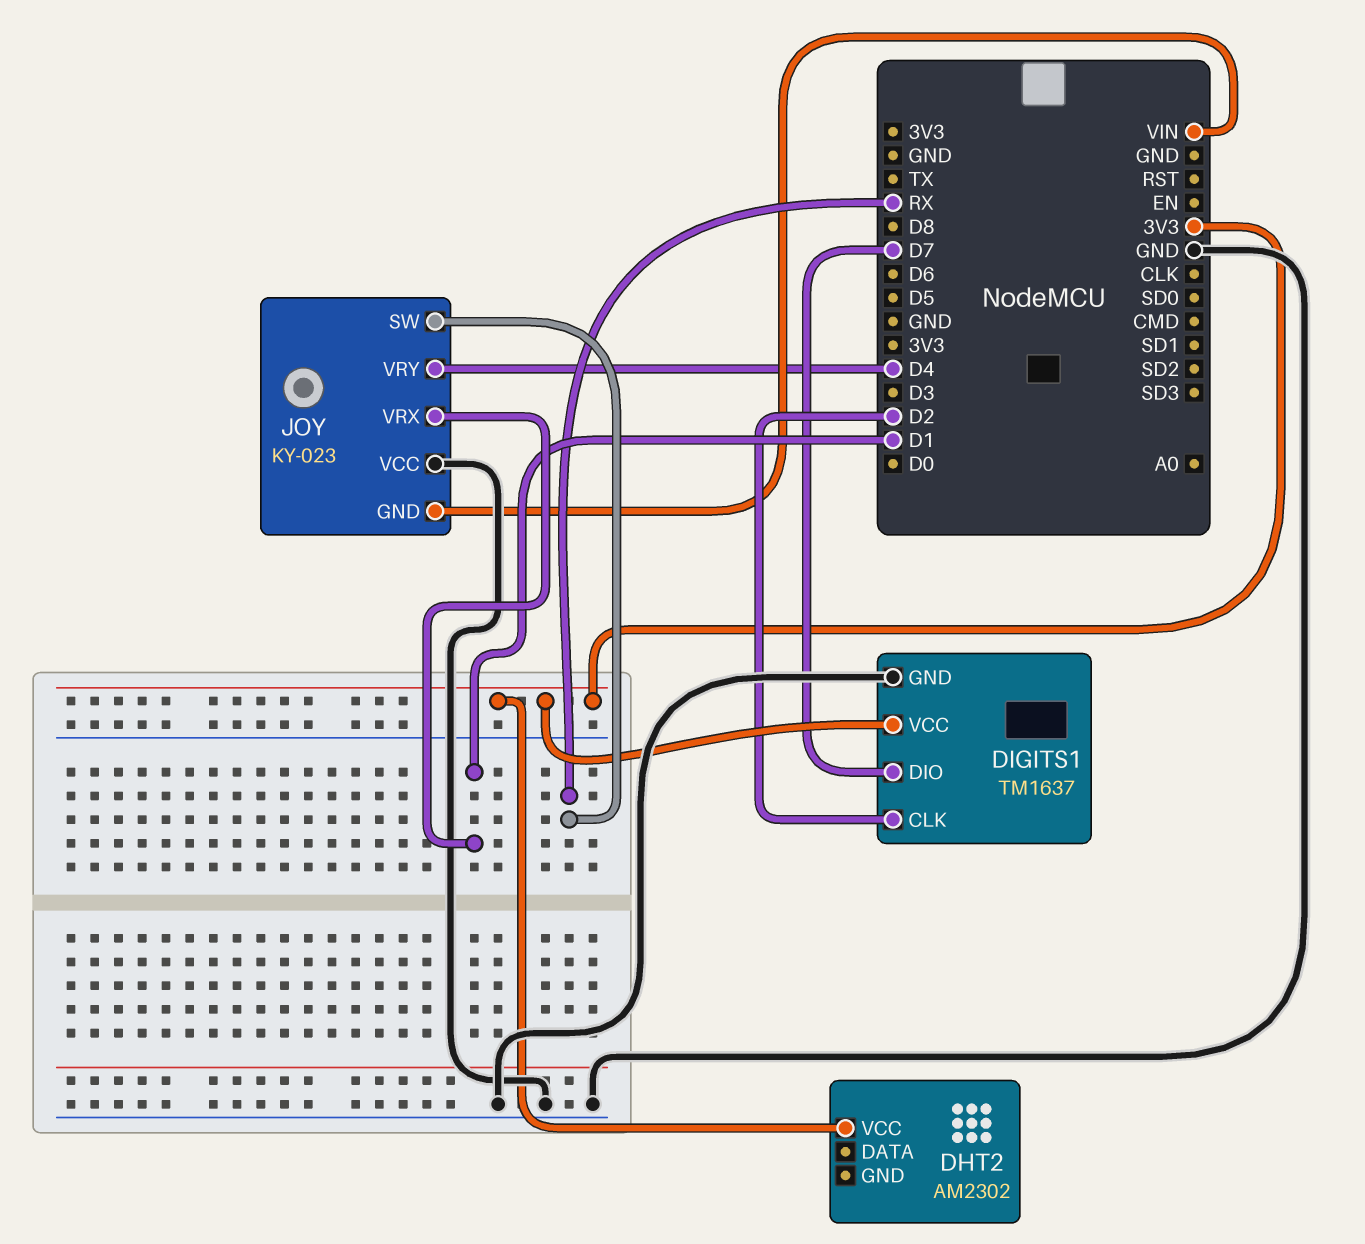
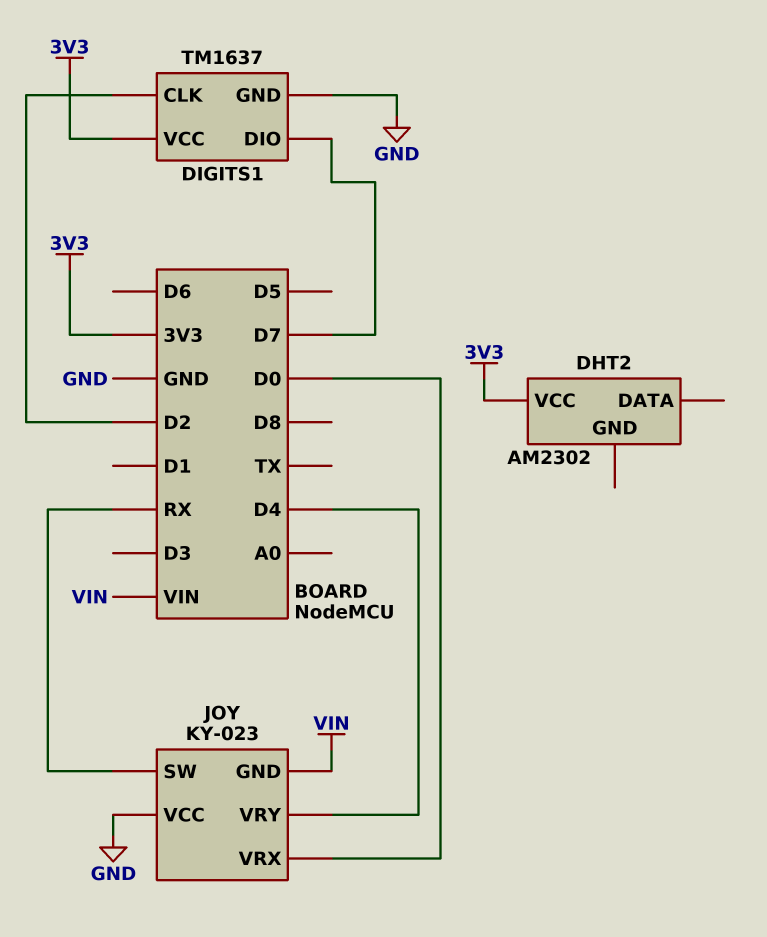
JOY pin VRX: D1 -> D0

